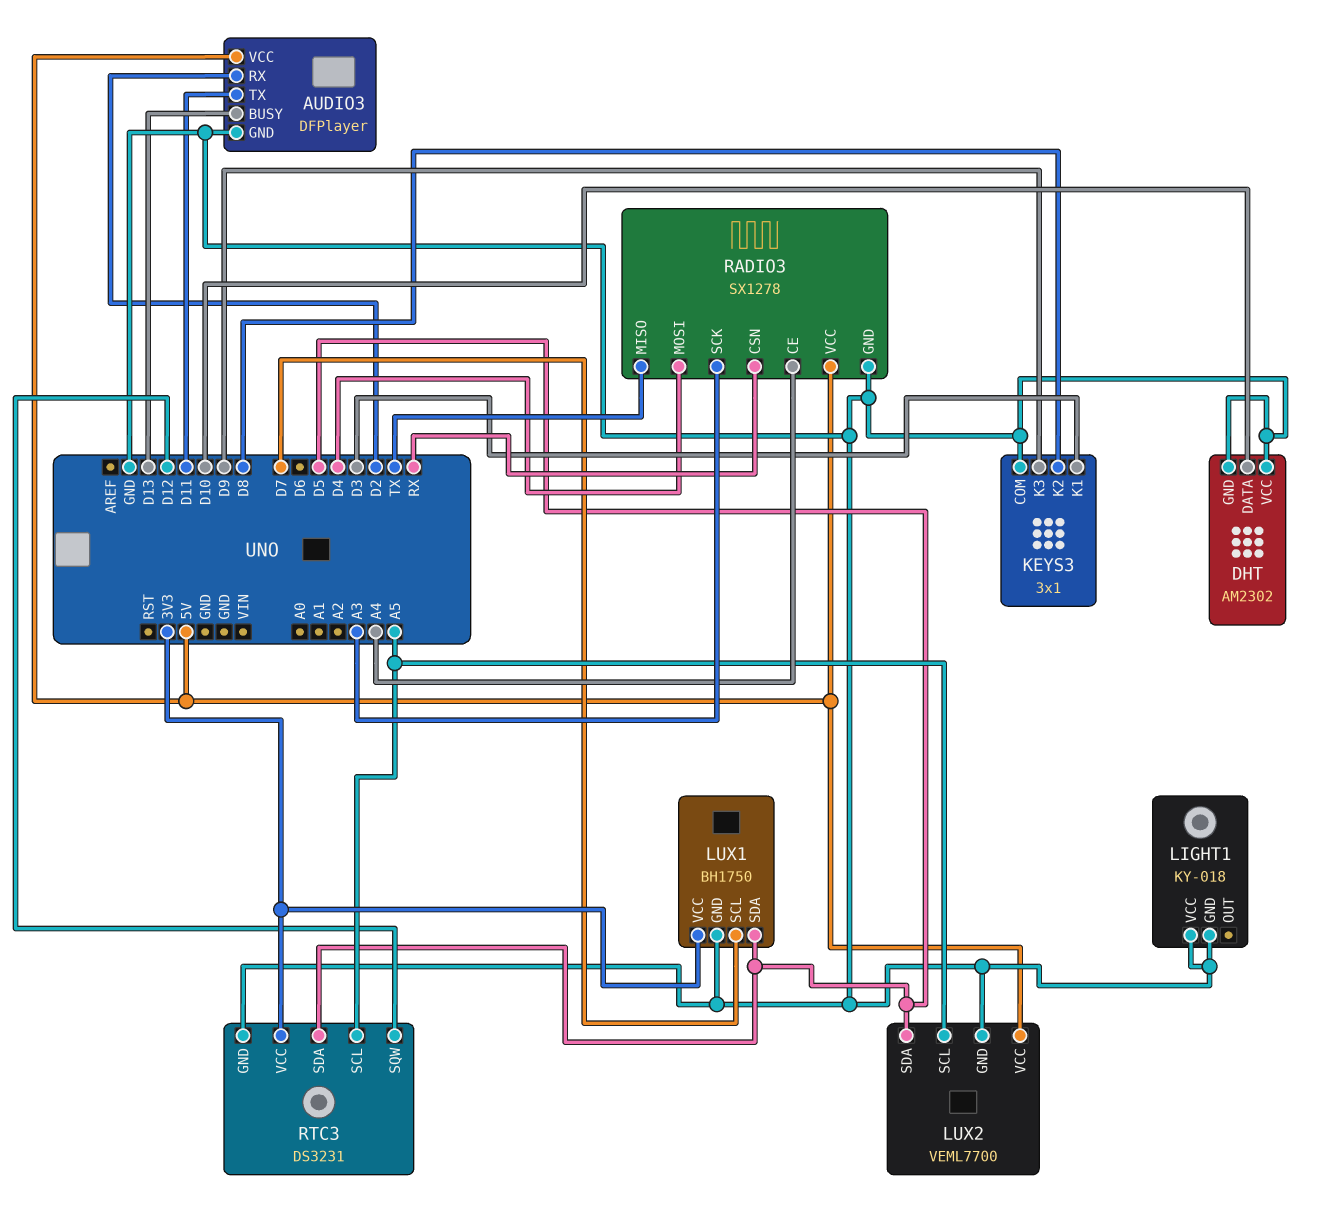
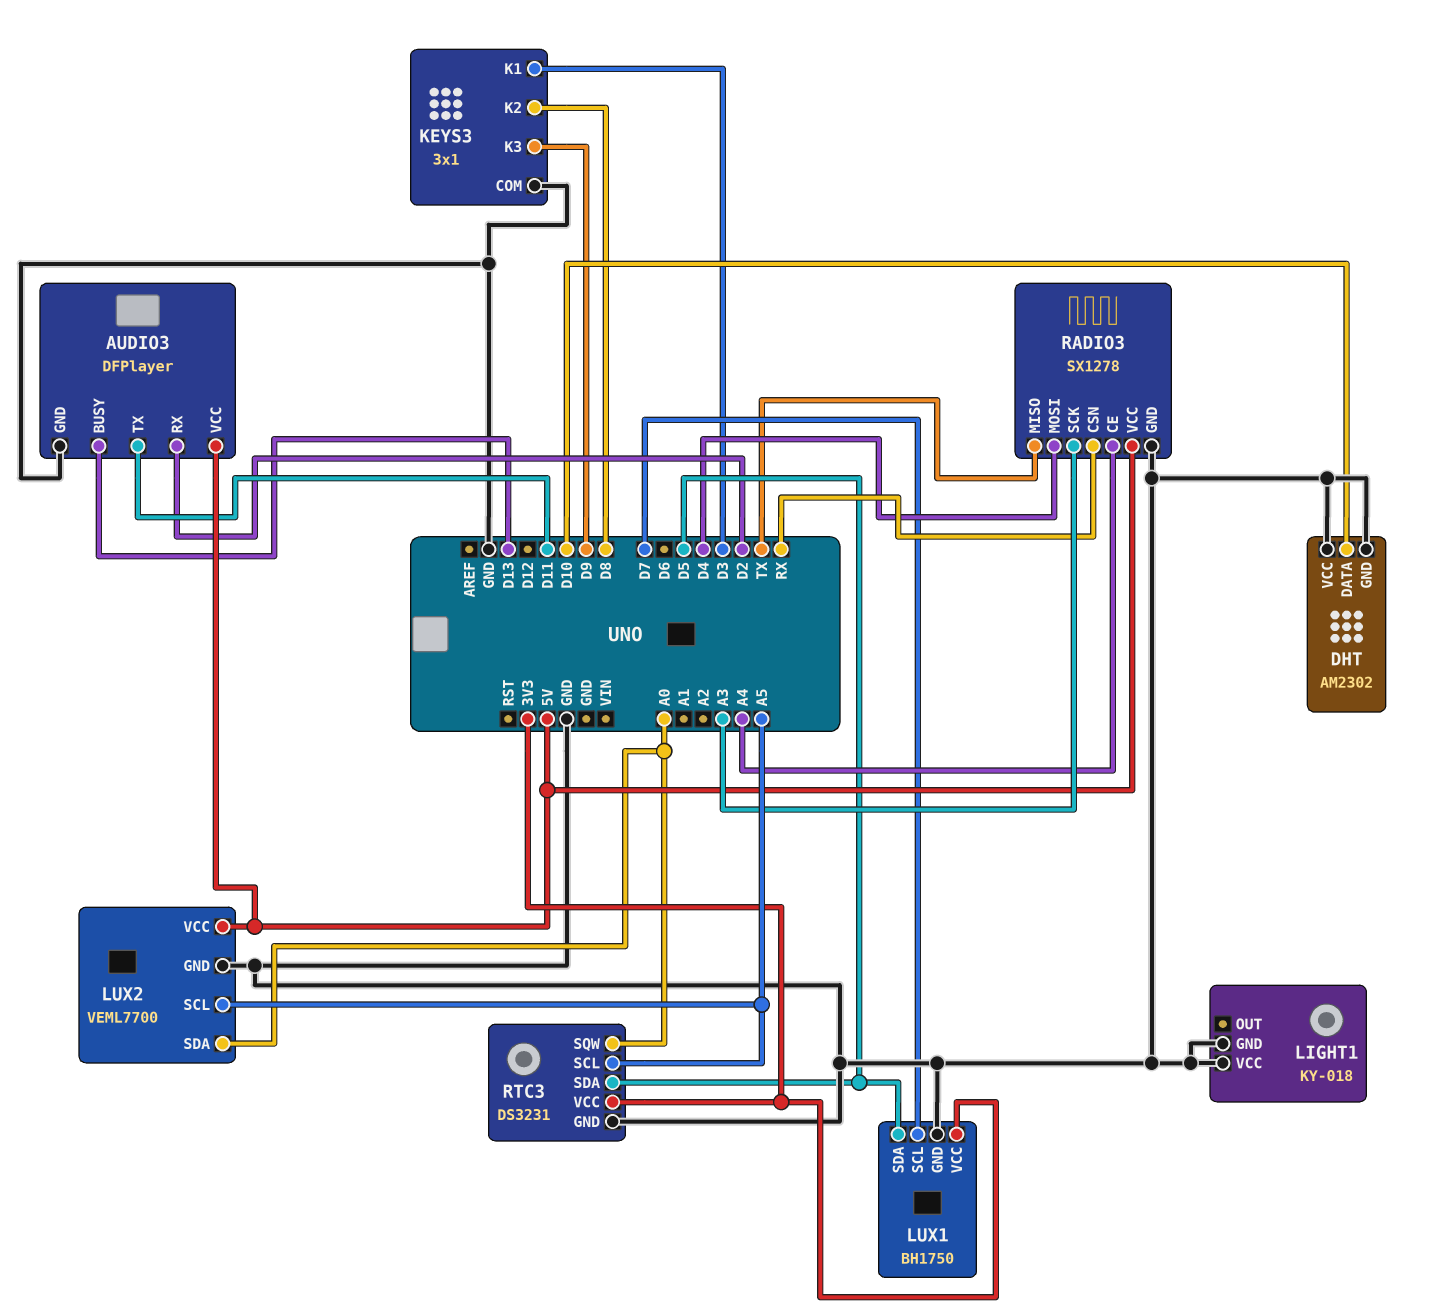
LUX2 pin SDA: D5 -> A0
RTC3 pin SQW: D12 -> A0

